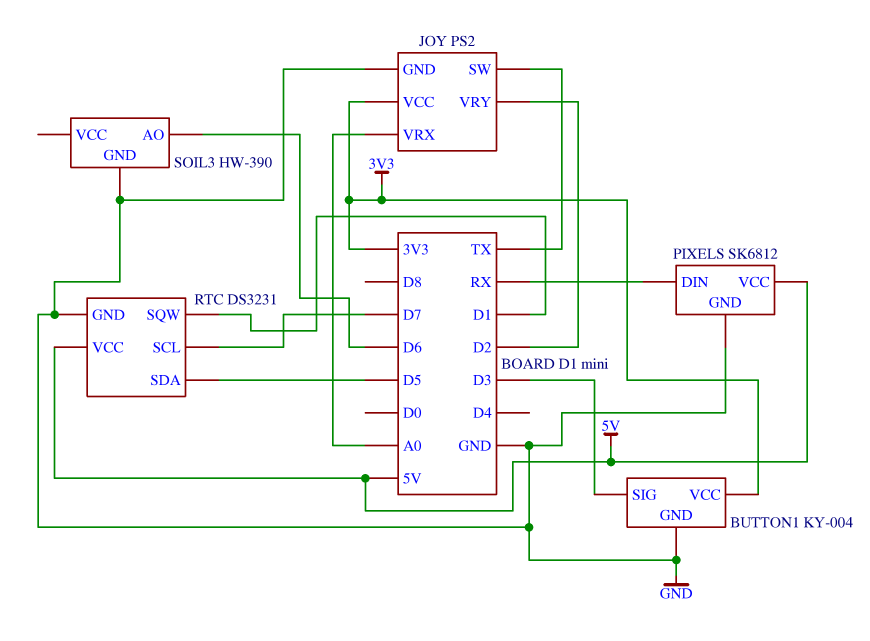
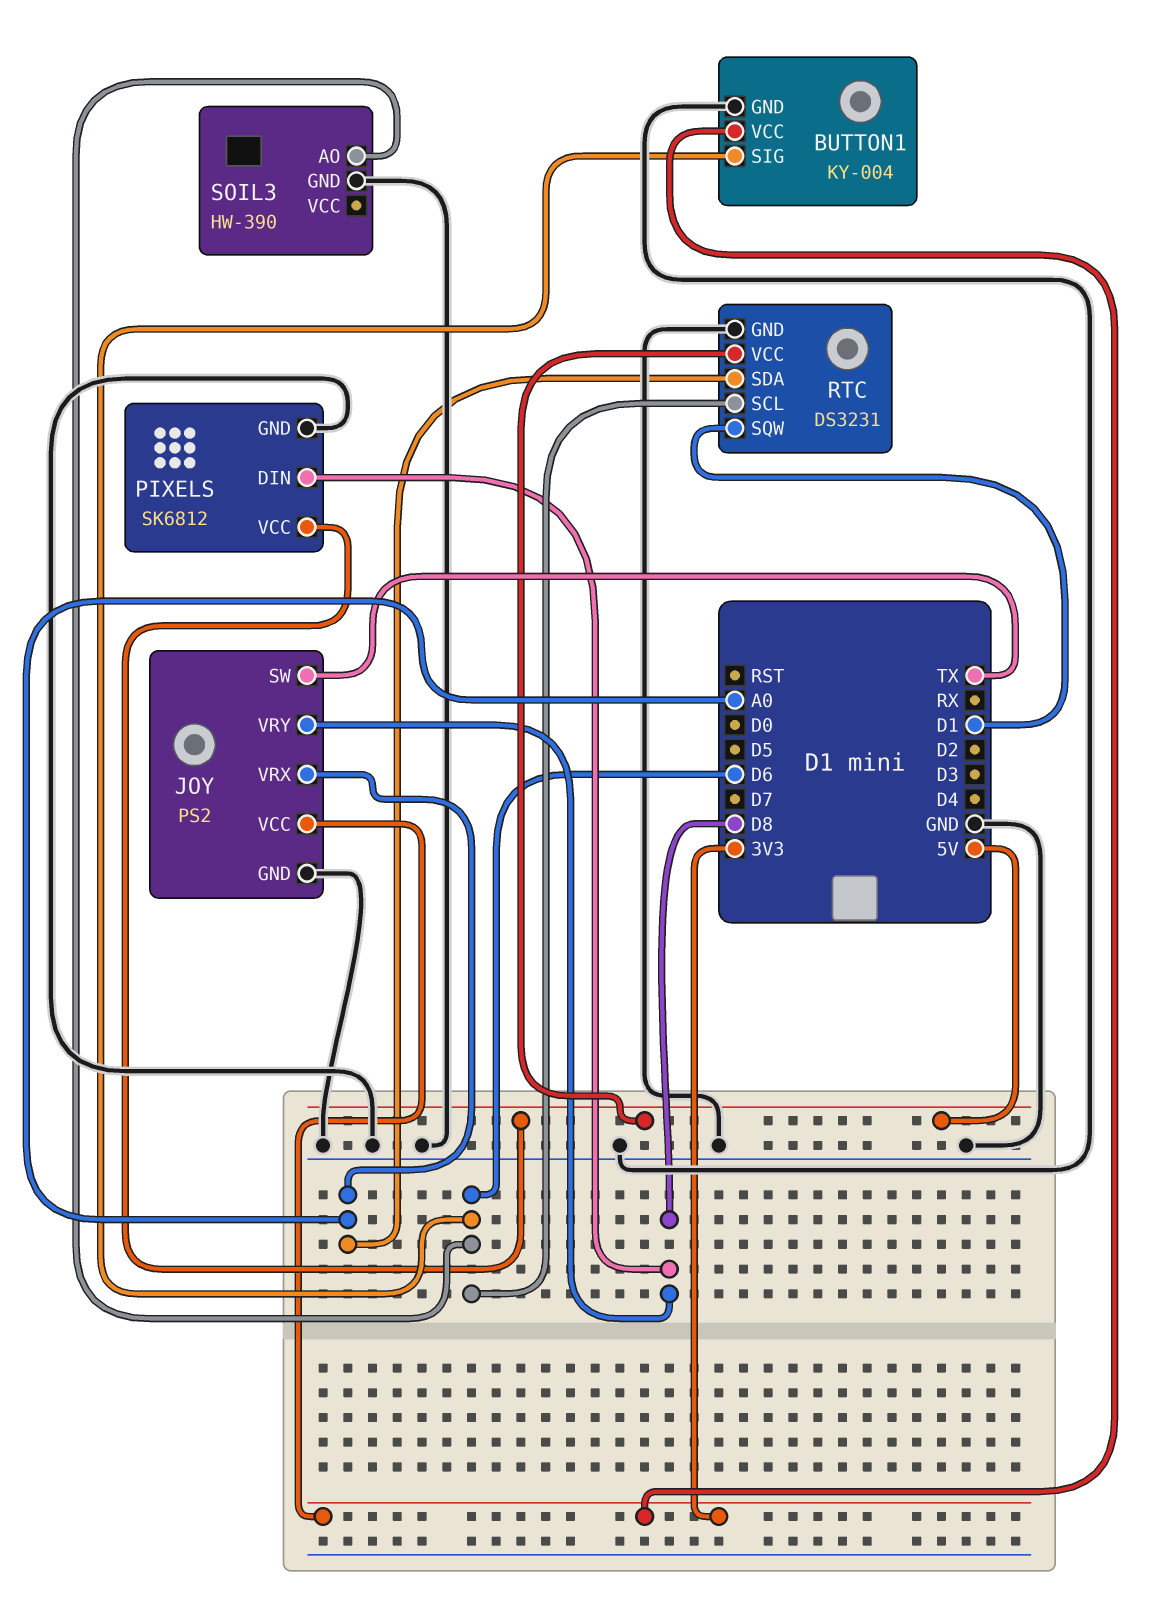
BUTTON1 pin SIG: D3 -> D6
JOY pin VRY: D2 -> D8
PIXELS pin DIN: RX -> D8
RTC pin SCL: D7 -> D6
RTC pin SDA: D5 -> A0

